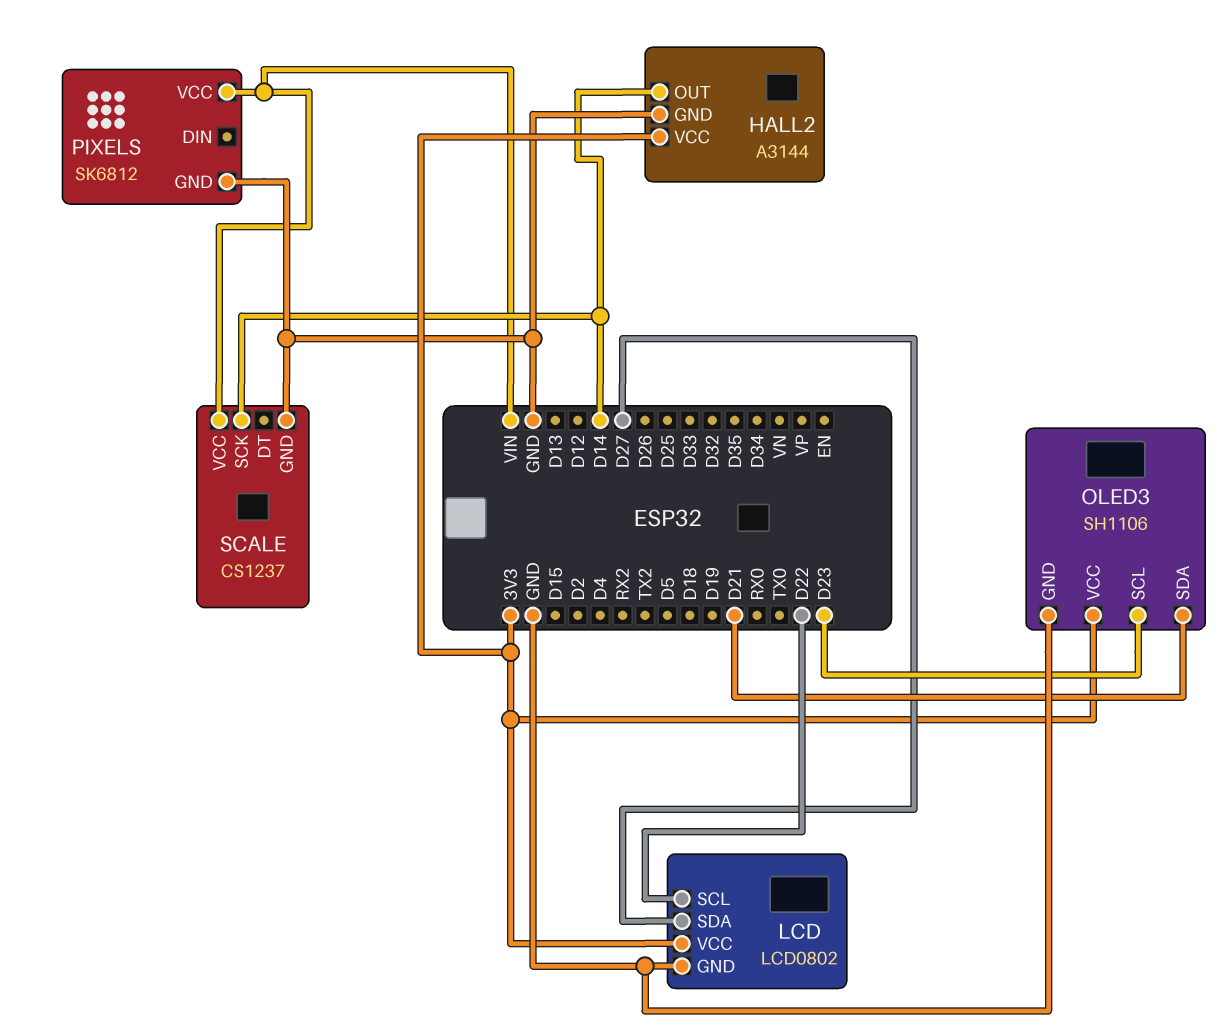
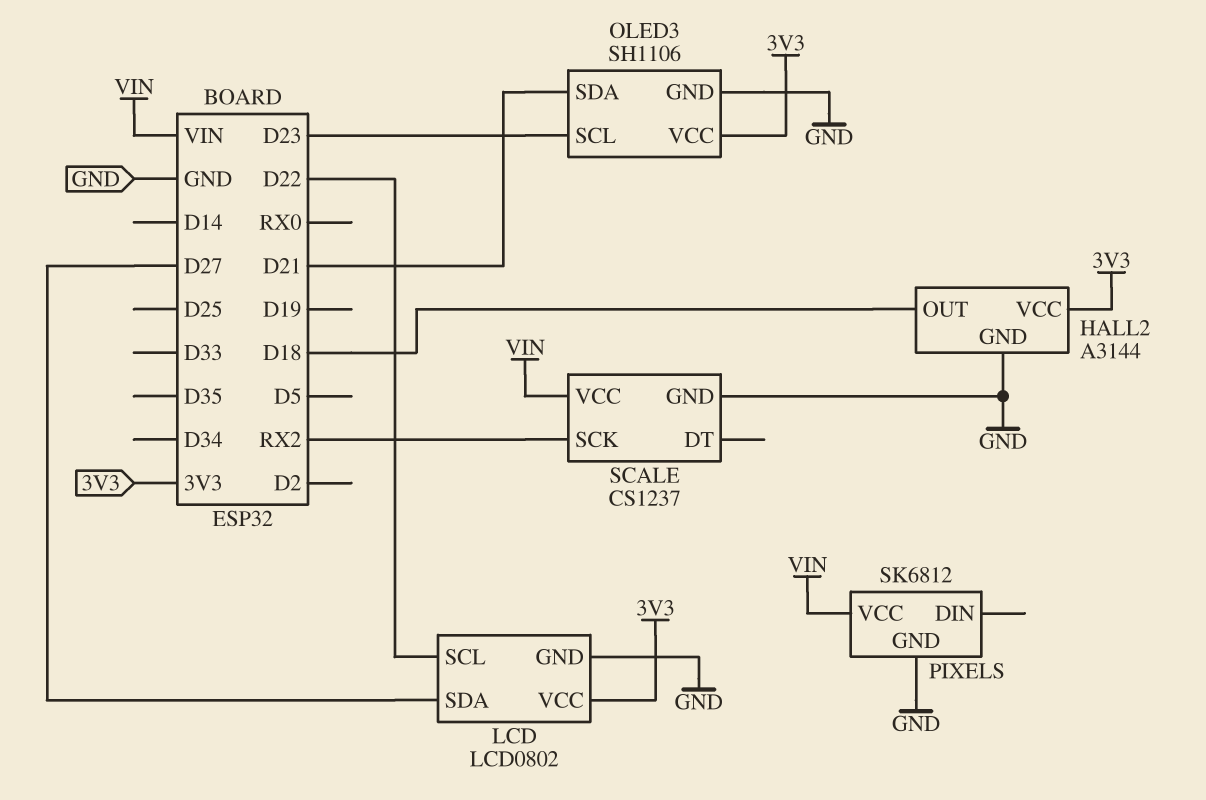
HALL2 pin OUT: D14 -> D18
SCALE pin SCK: D14 -> RX2

